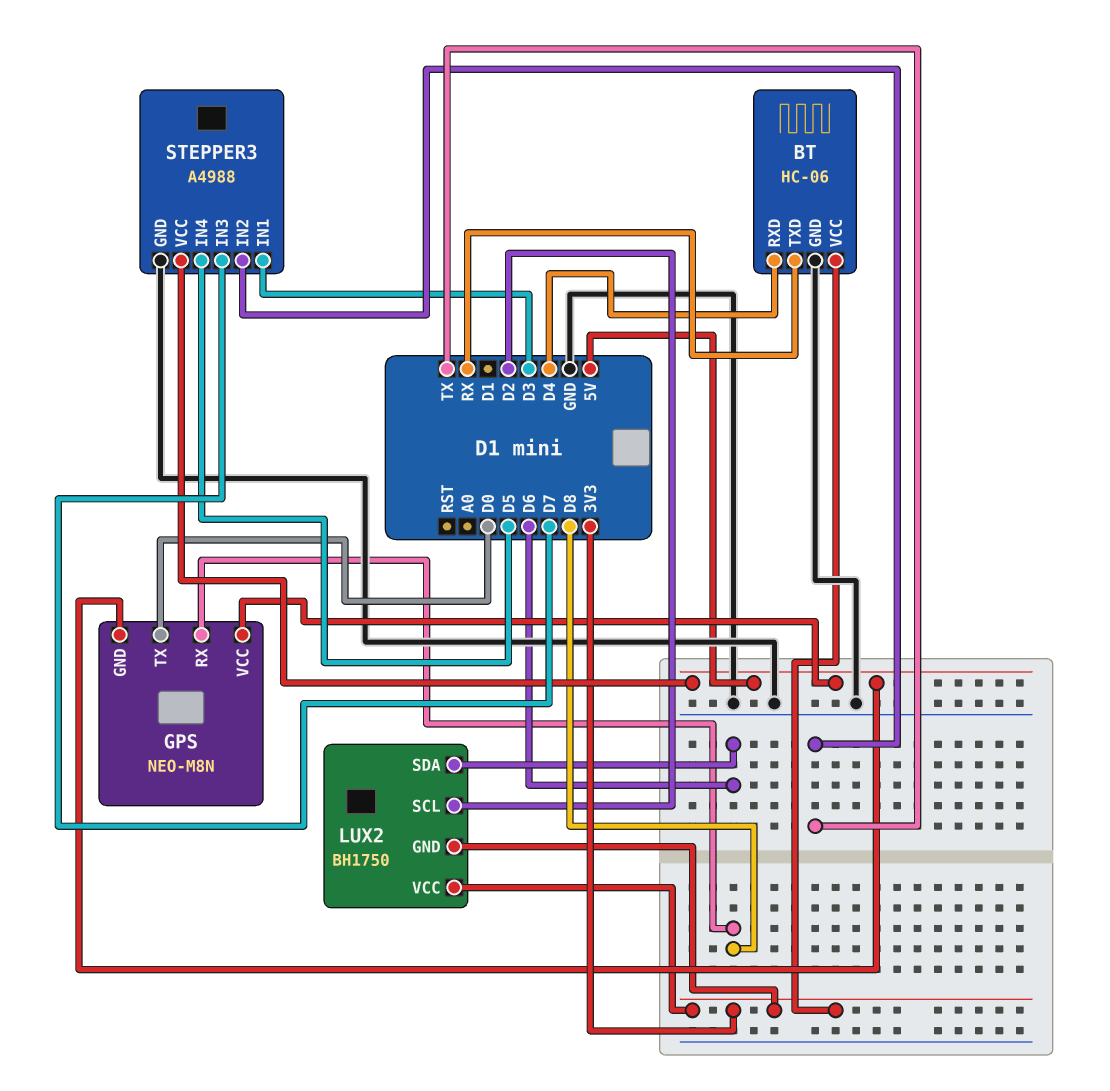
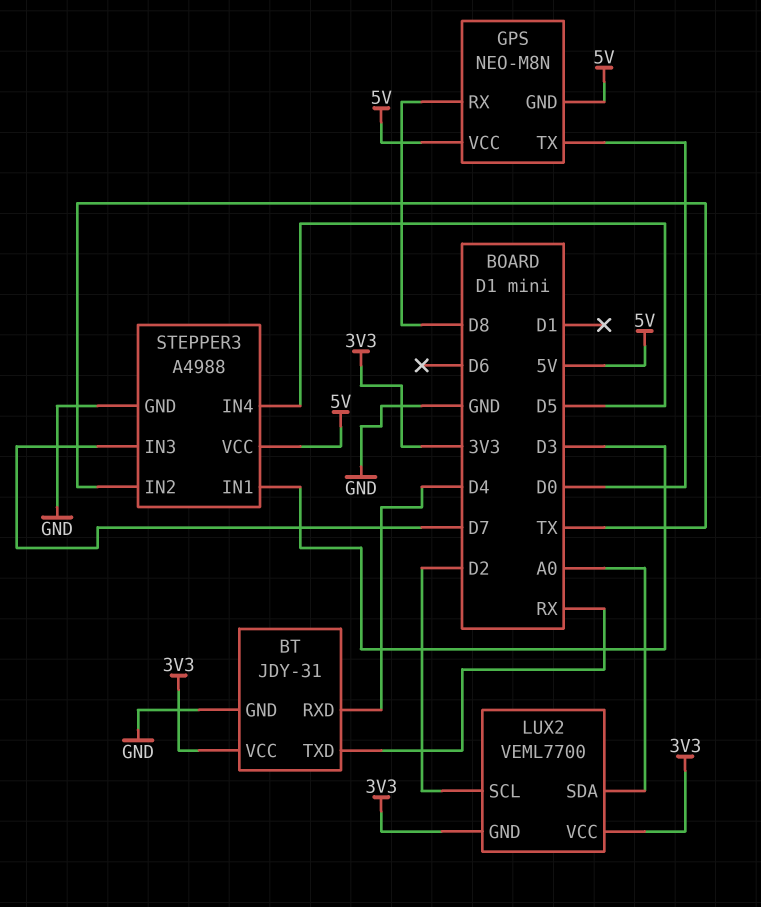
BT: HC-06 -> JDY-31
LUX2: BH1750 -> VEML7700
LUX2 pin SDA: D6 -> A0

